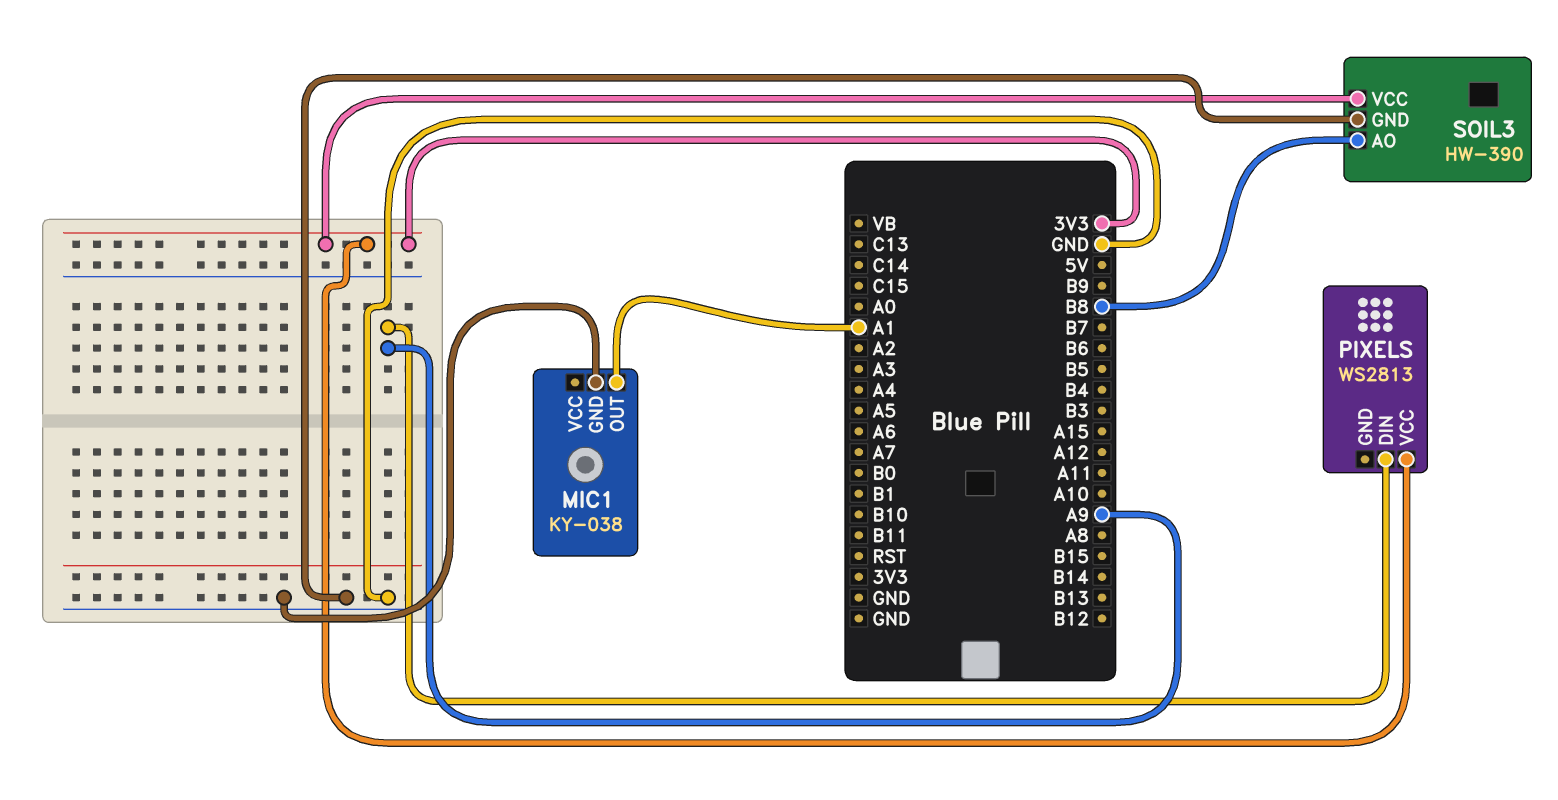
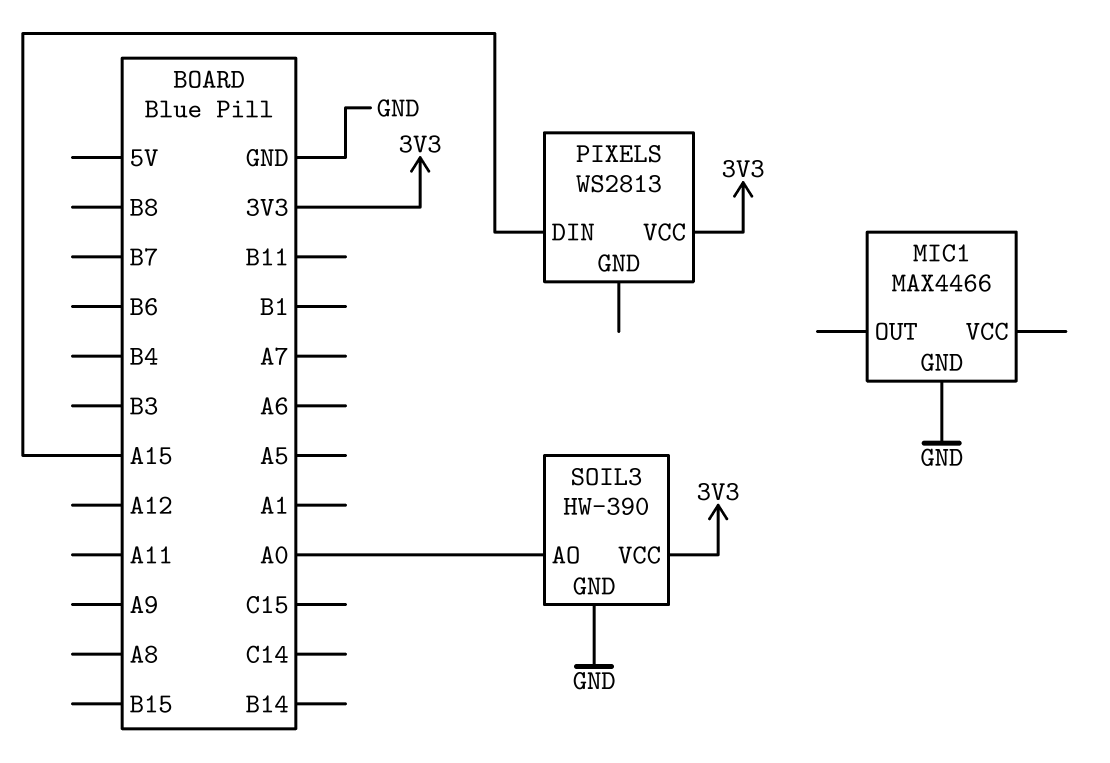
MIC1: KY-038 -> MAX4466
MIC1 pin OUT: A1 -> none
PIXELS pin DIN: A9 -> A15
SOIL3 pin AO: B8 -> A0

